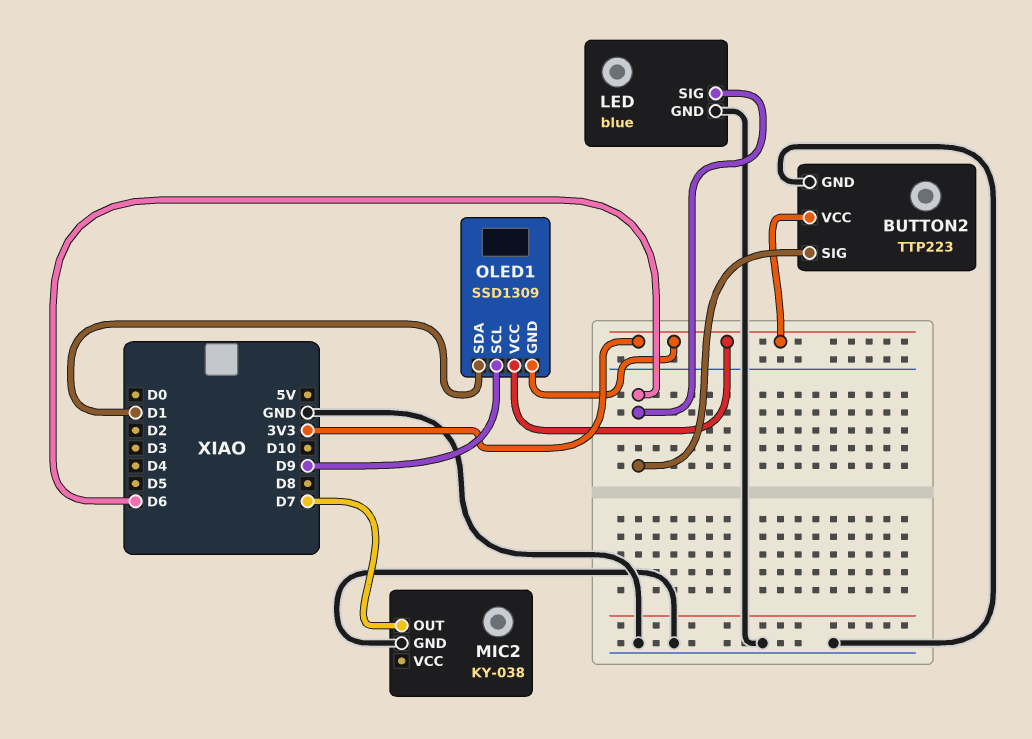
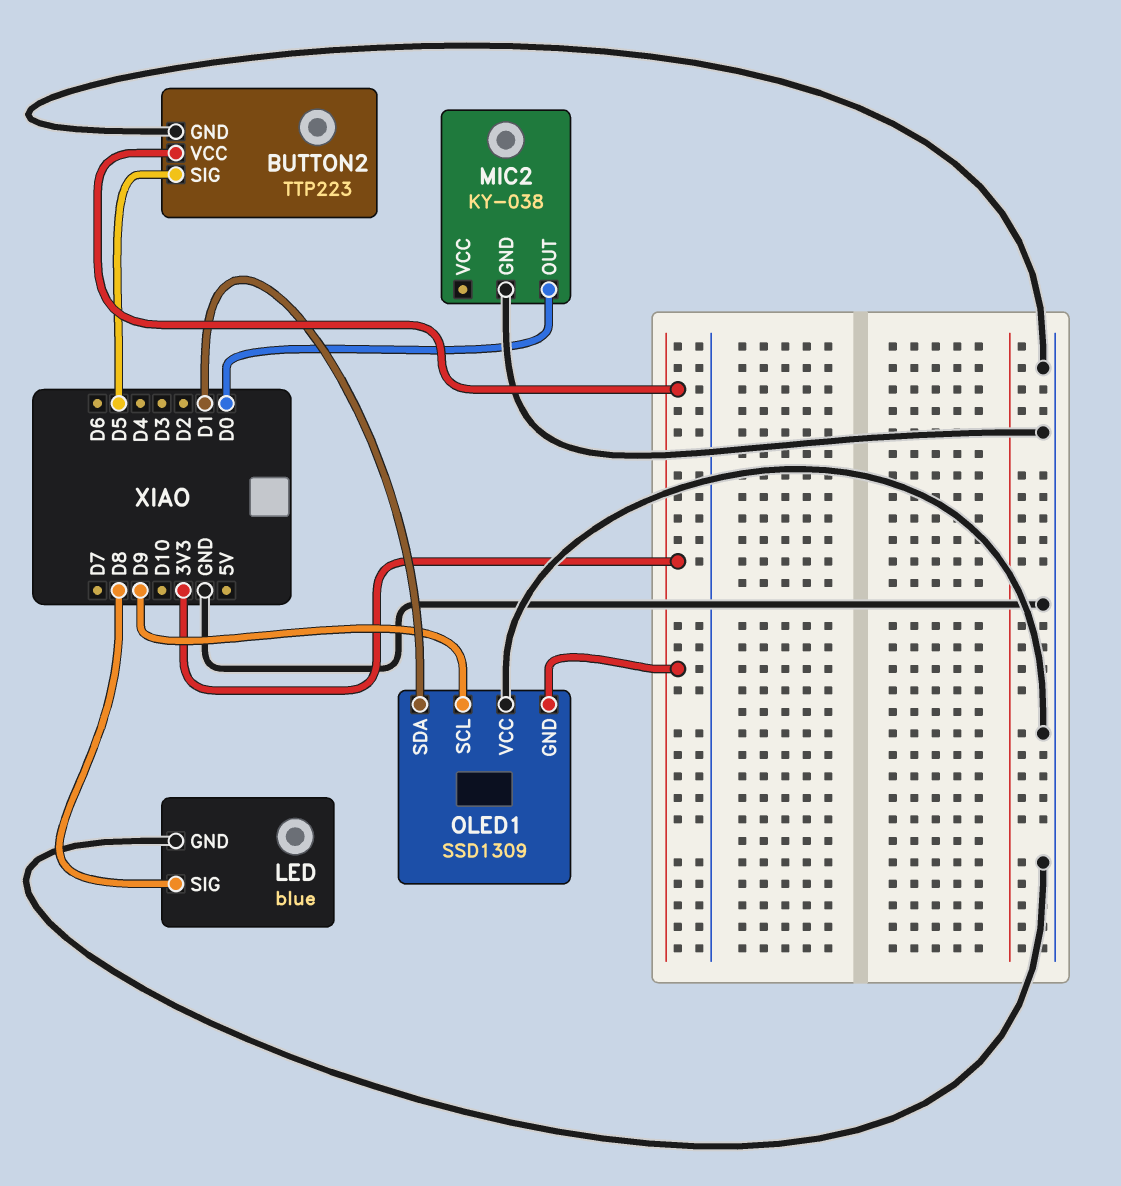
BUTTON2 pin SIG: D6 -> D5
LED pin SIG: D6 -> D8
MIC2 pin OUT: D7 -> D0
OLED1 pin VCC: 3V3 -> GND

